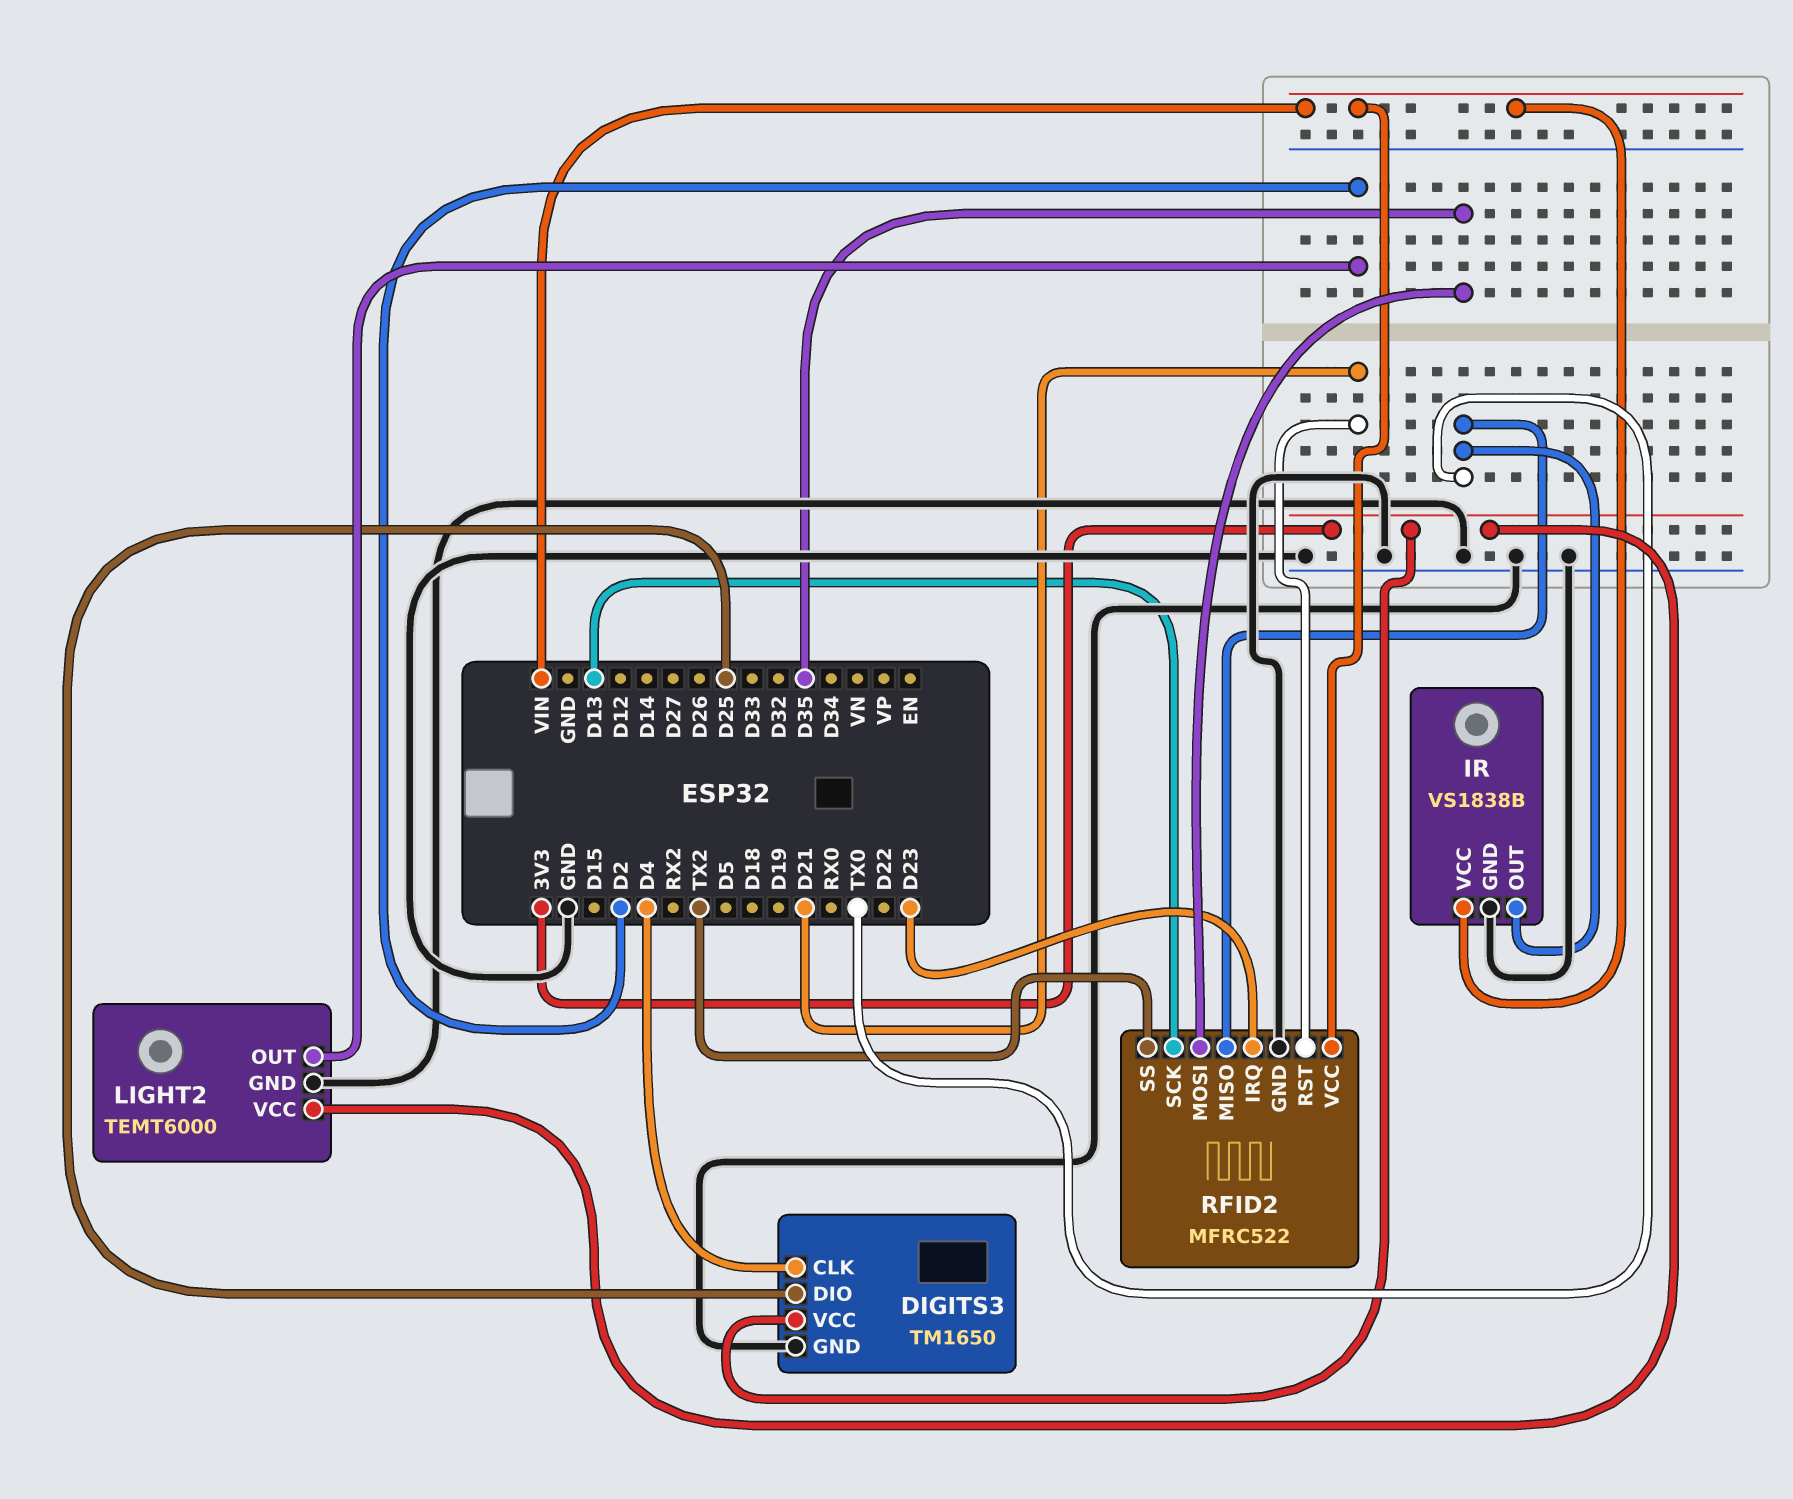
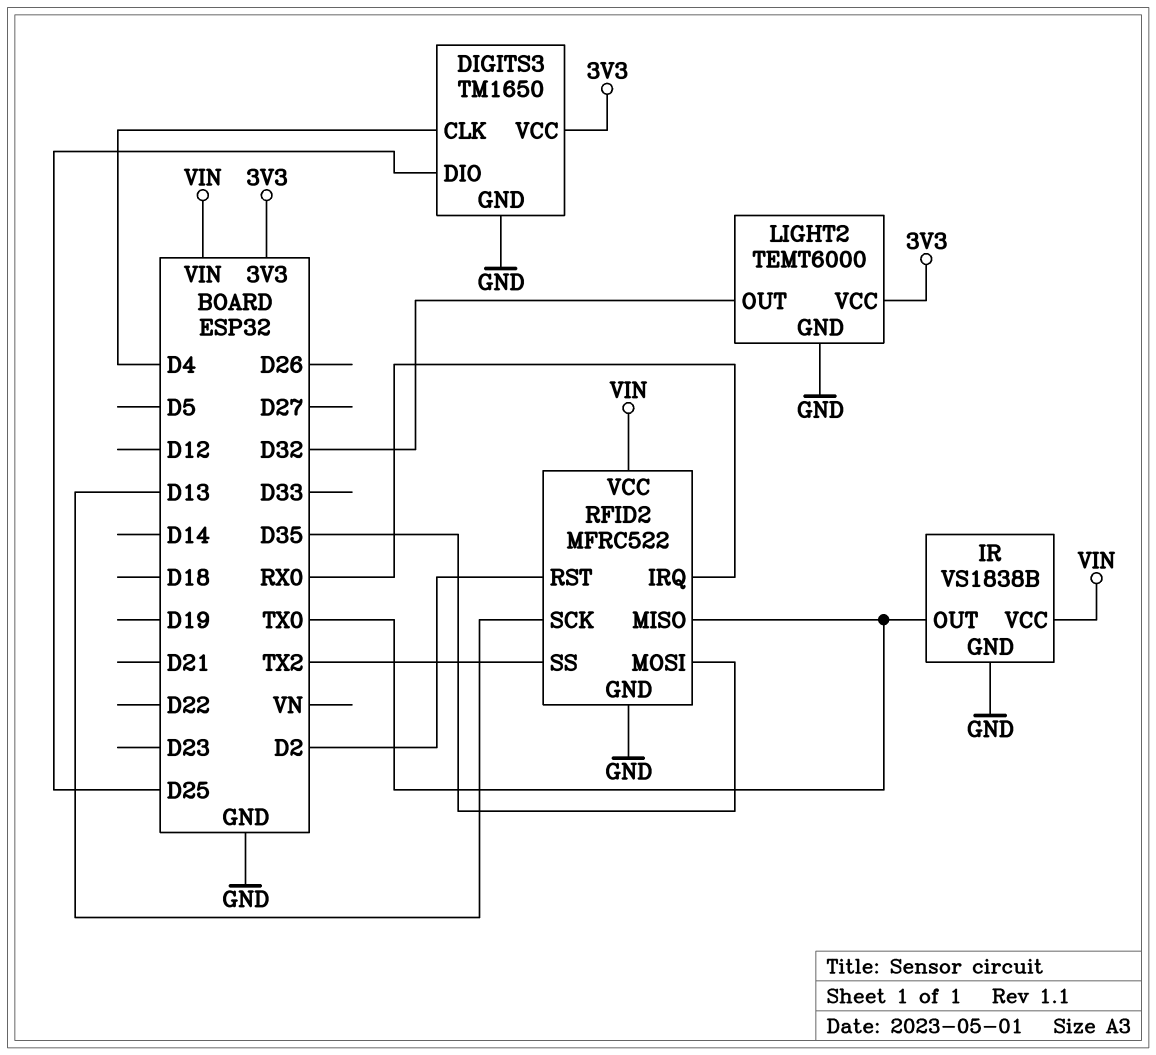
LIGHT2 pin OUT: D2 -> D32
RFID2 pin IRQ: D23 -> RX0
RFID2 pin RST: D21 -> D2

